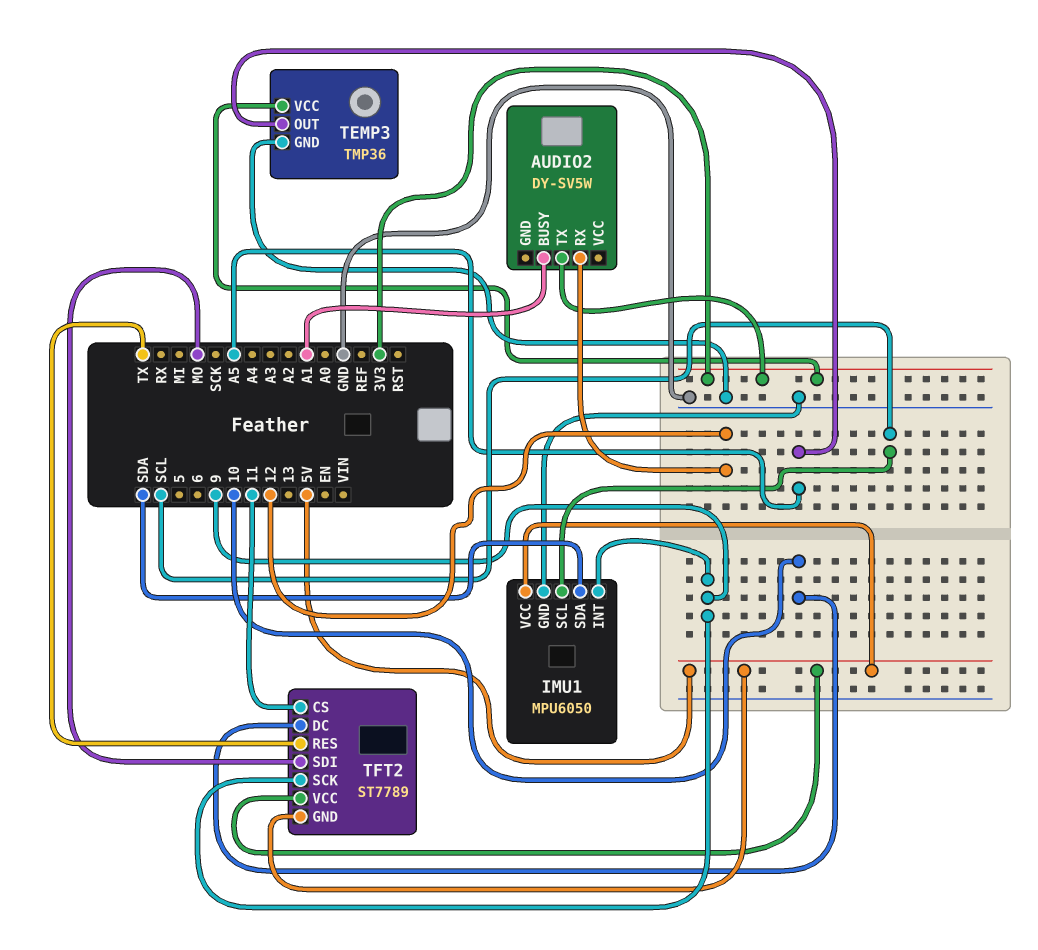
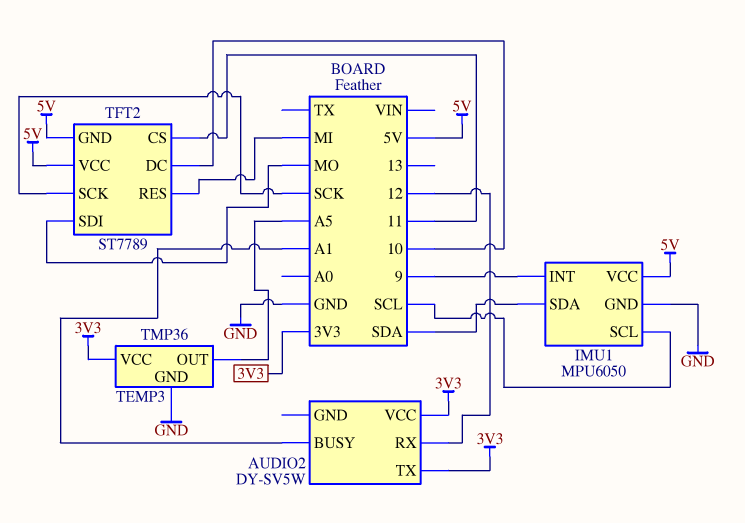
AUDIO2 pin VCC: none -> 3V3
TFT2 pin RES: TX -> MI
TFT2 pin SCK: 9 -> SCK

